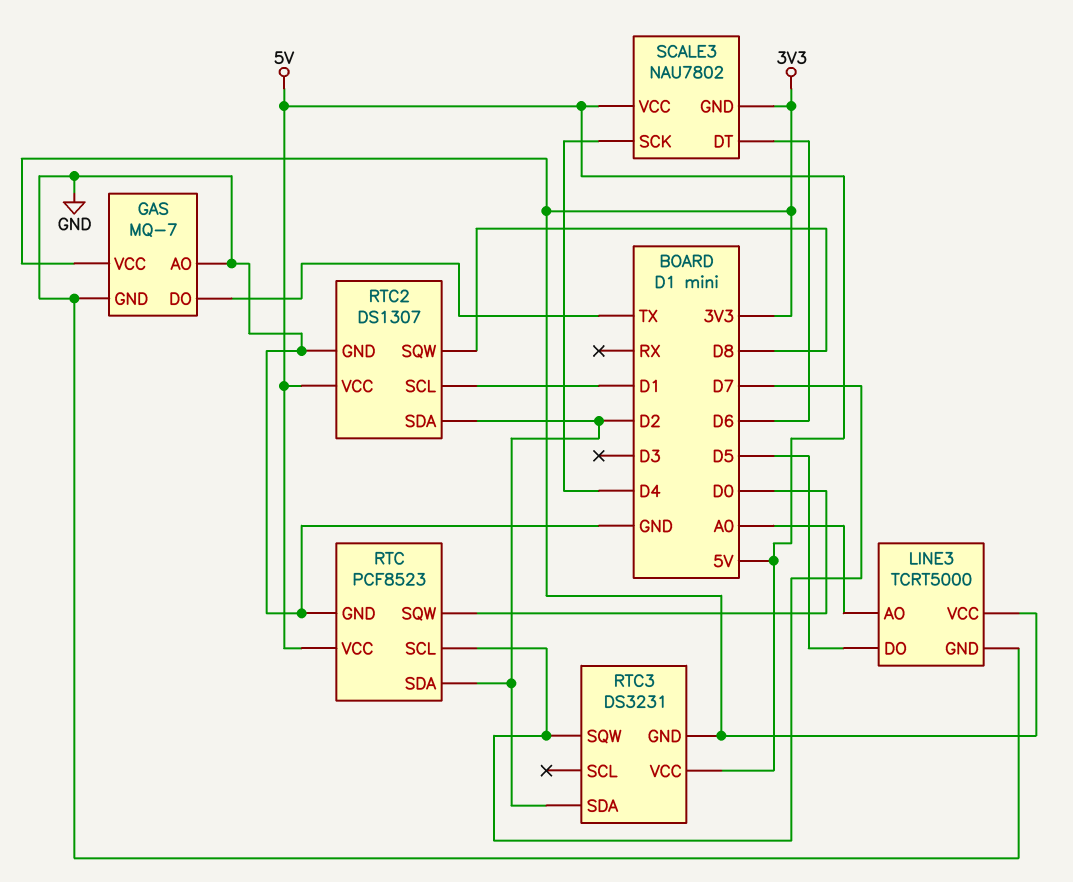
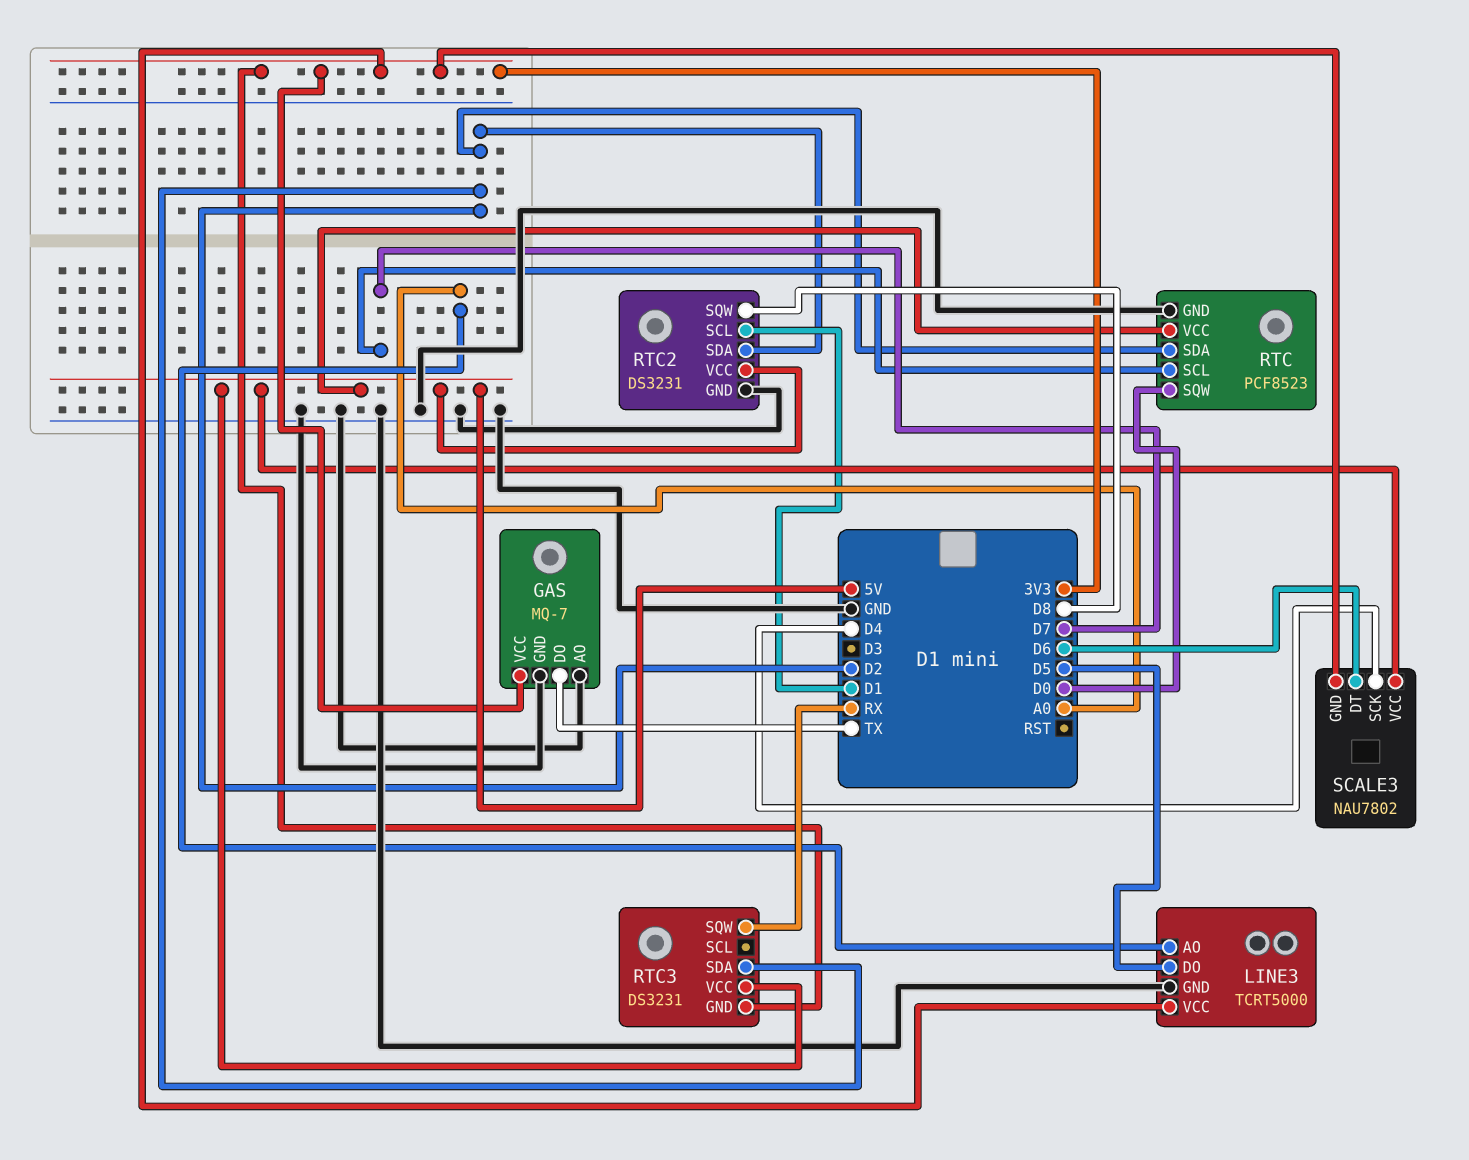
RTC2: DS1307 -> DS3231
RTC3 pin SQW: D7 -> RX

